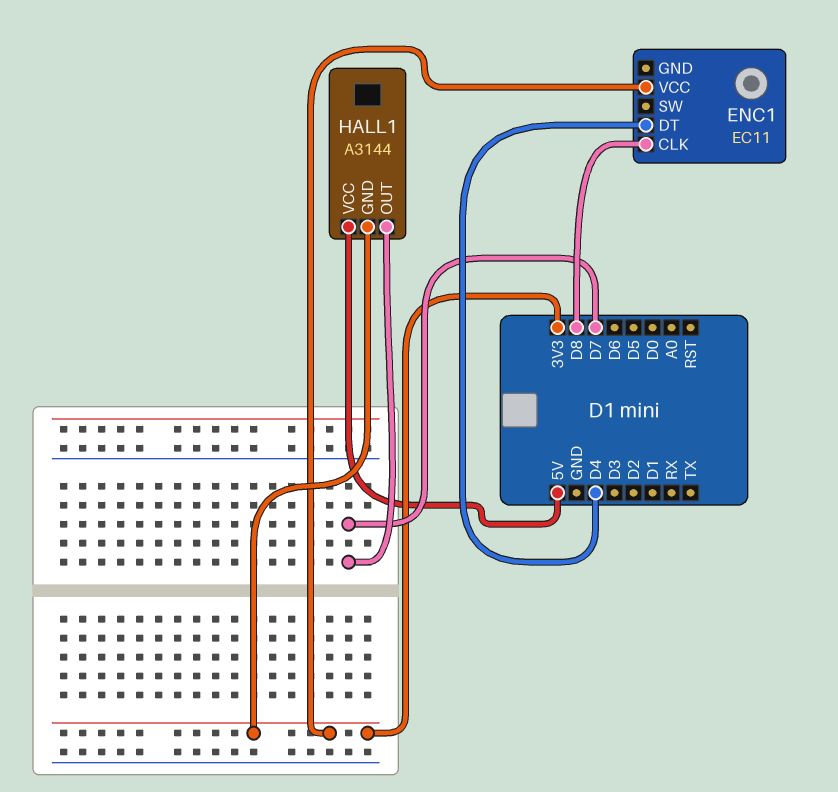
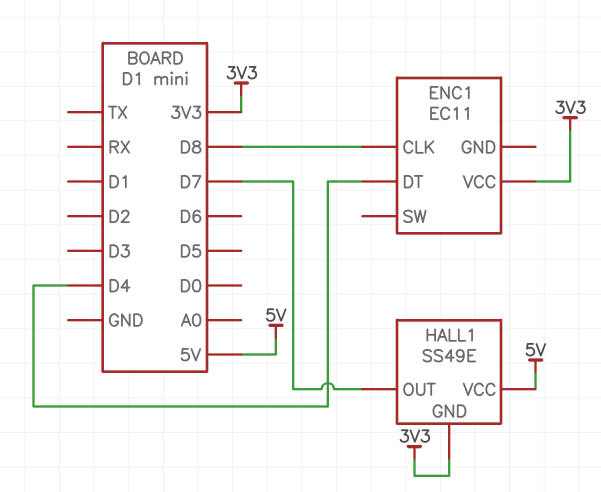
HALL1: A3144 -> SS49E

